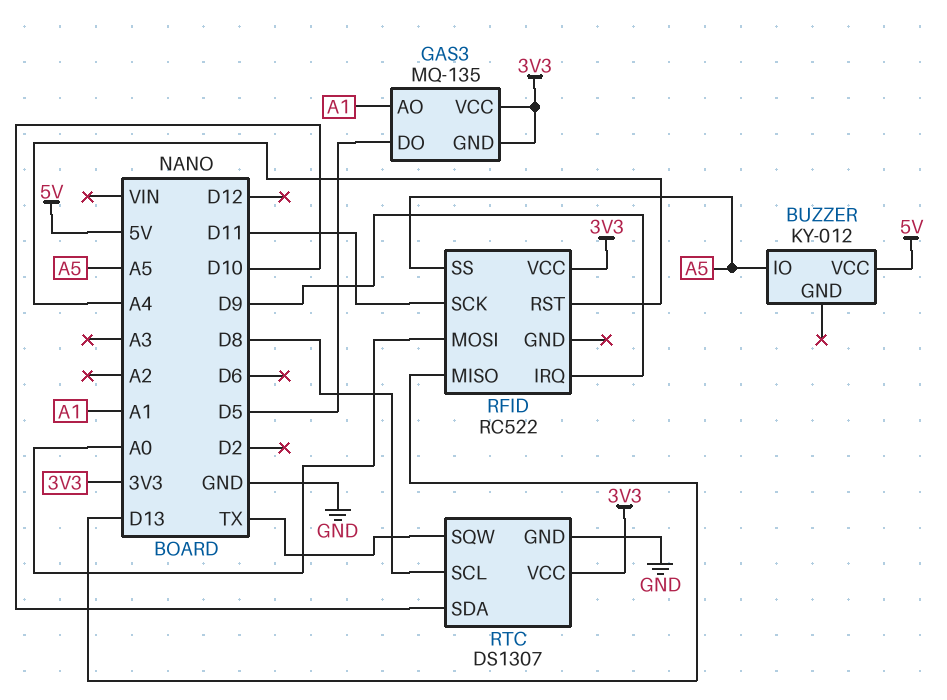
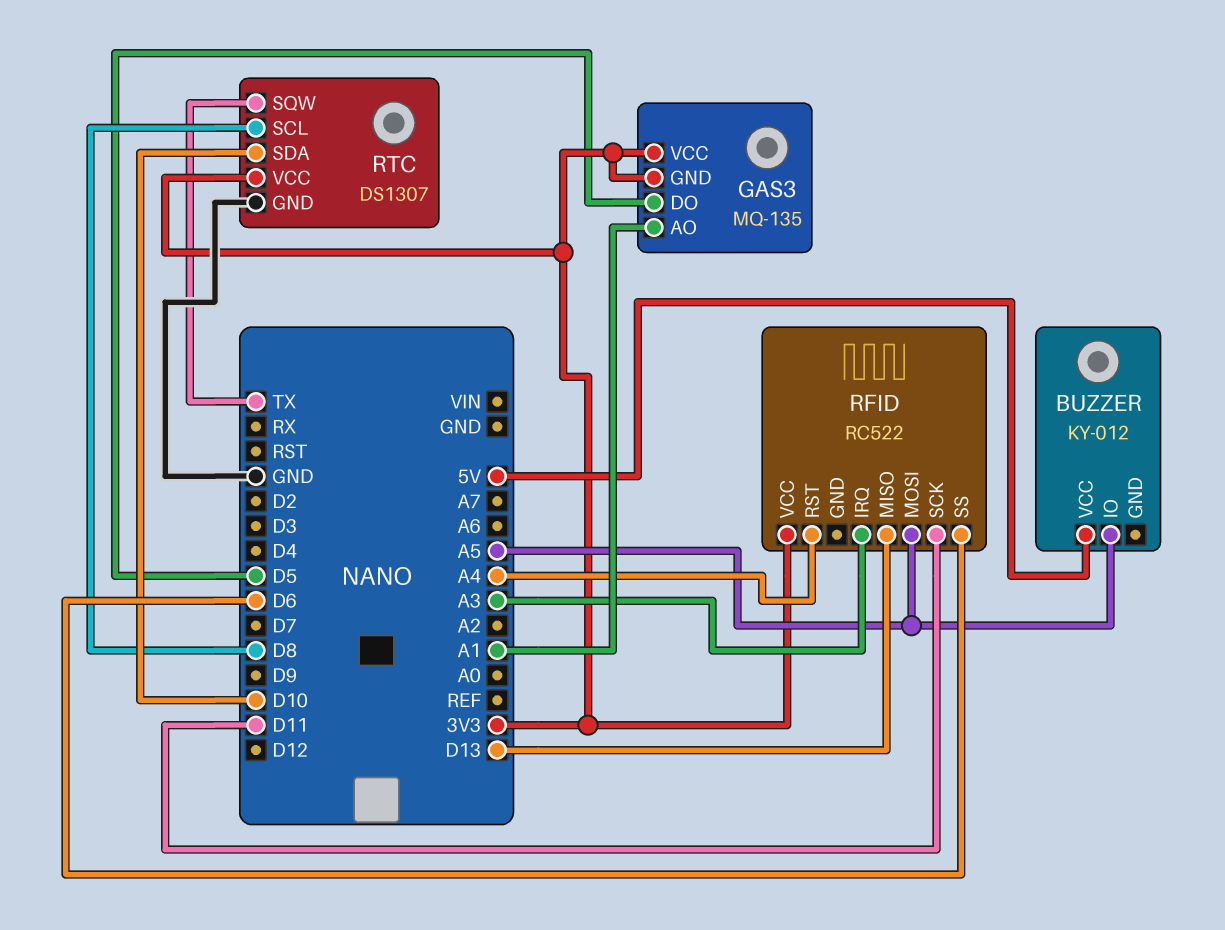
RFID pin IRQ: D9 -> A3
RFID pin MOSI: A0 -> A5
RFID pin SS: A5 -> D6

